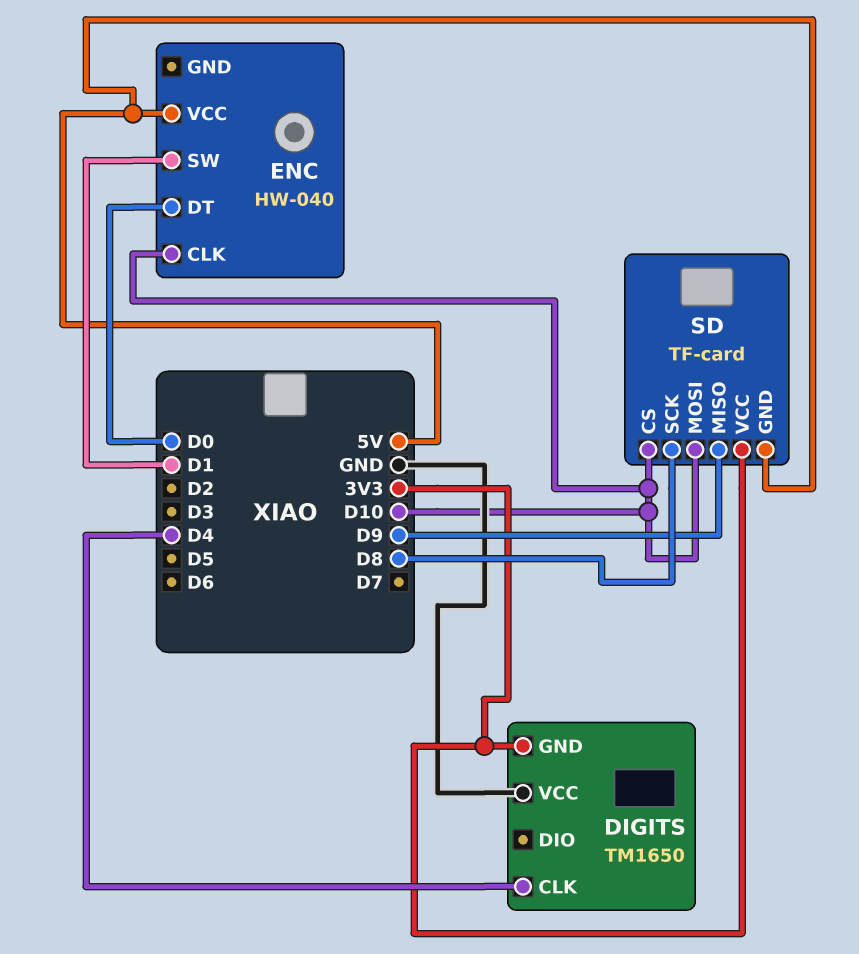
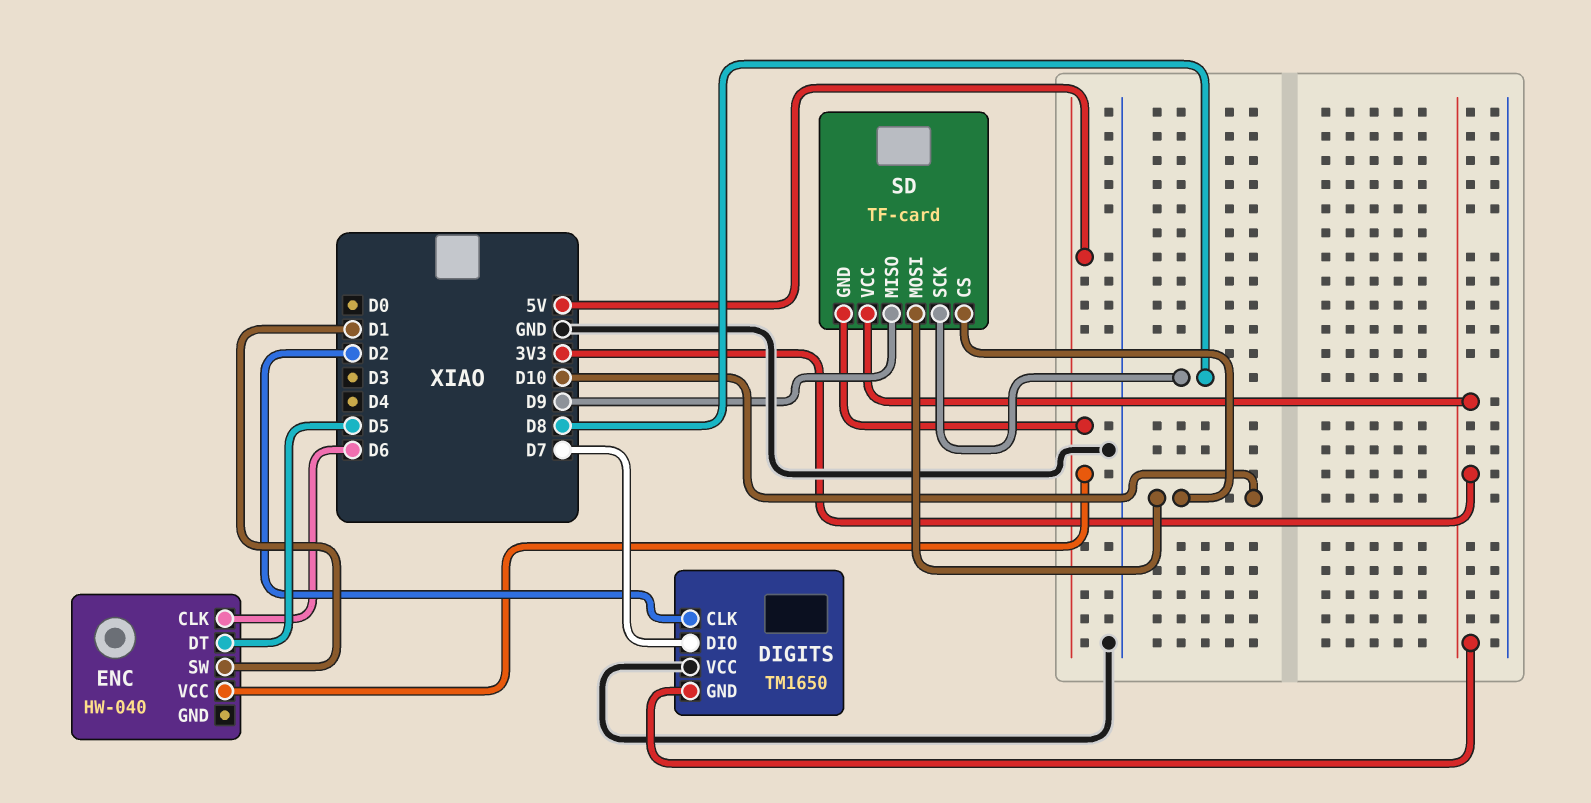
DIGITS pin CLK: D4 -> D2
DIGITS pin DIO: none -> D7
ENC pin CLK: D10 -> D6
ENC pin DT: D0 -> D5

